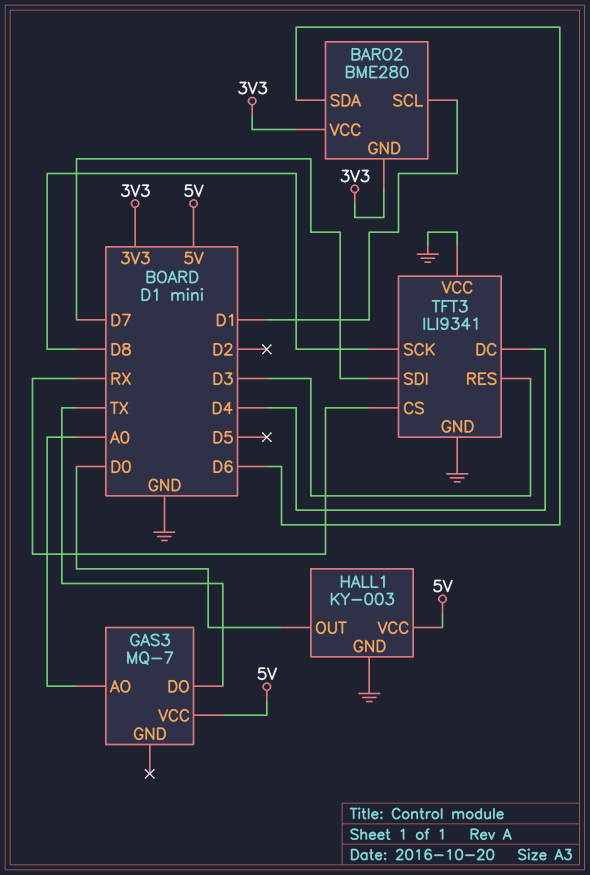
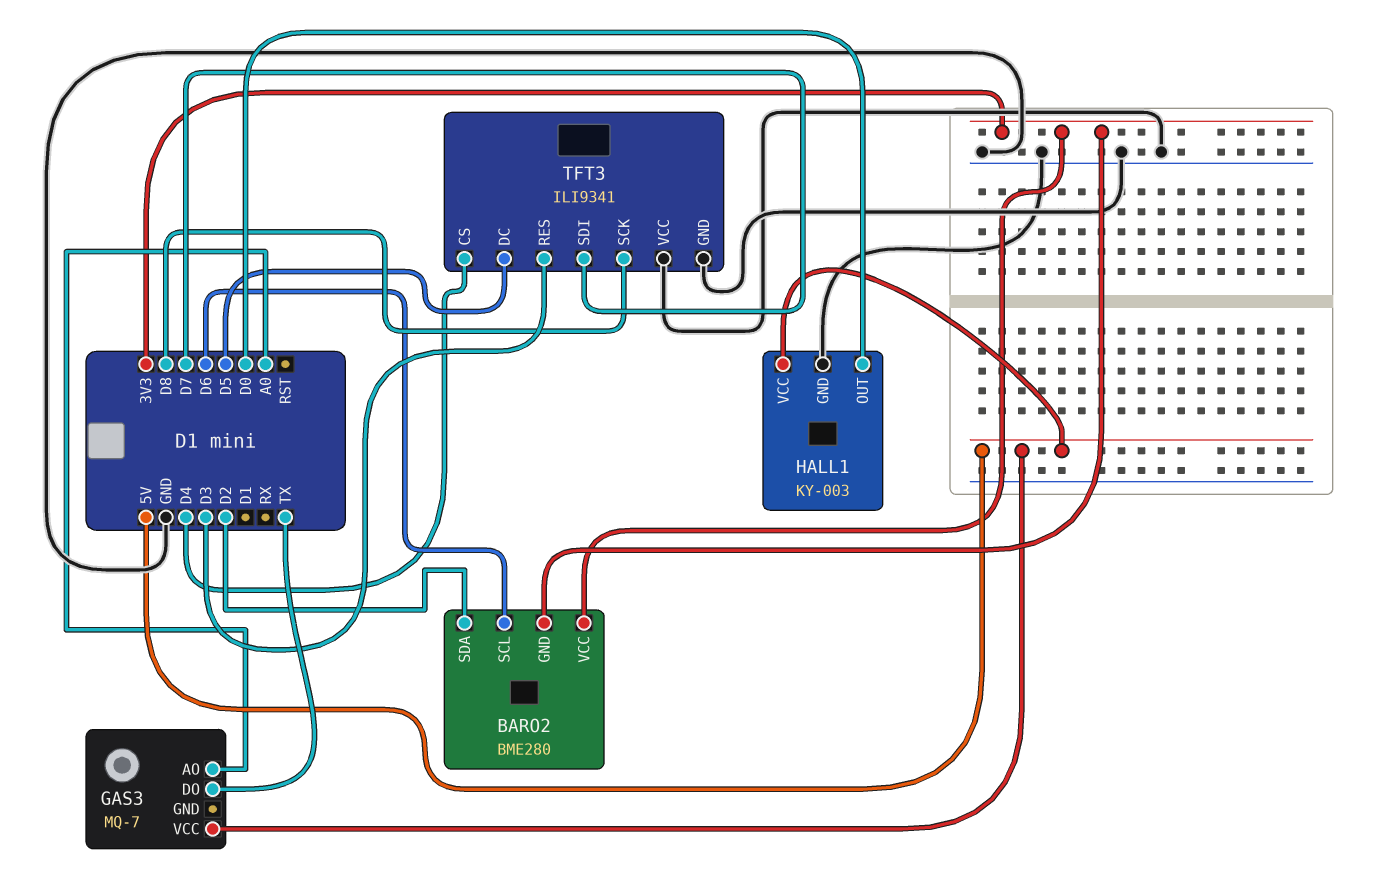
BARO2 pin SCL: D1 -> D6
BARO2 pin SDA: D6 -> D2
TFT3 pin CS: RX -> D4
TFT3 pin DC: D4 -> D5

